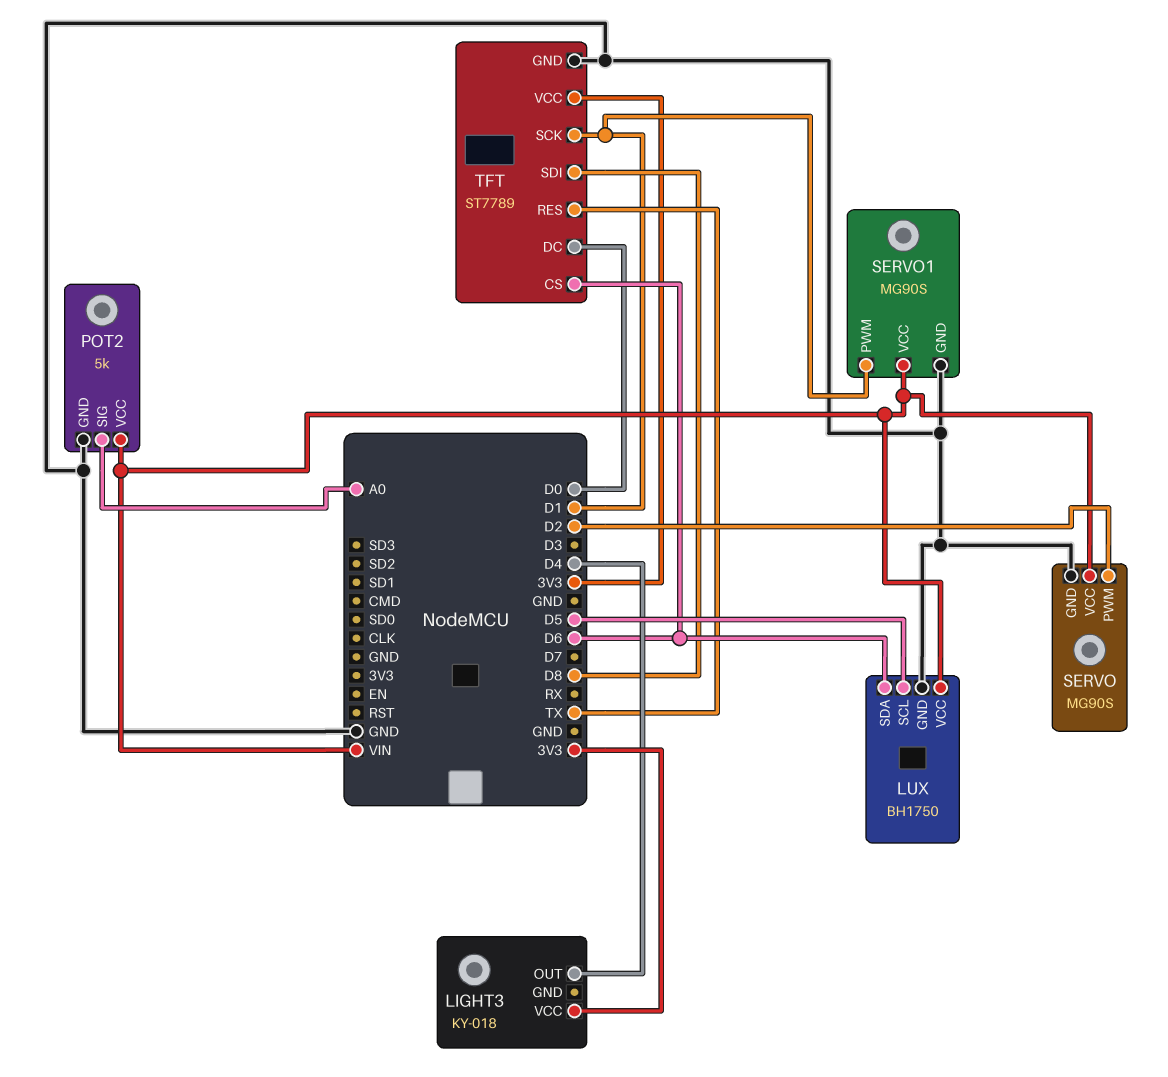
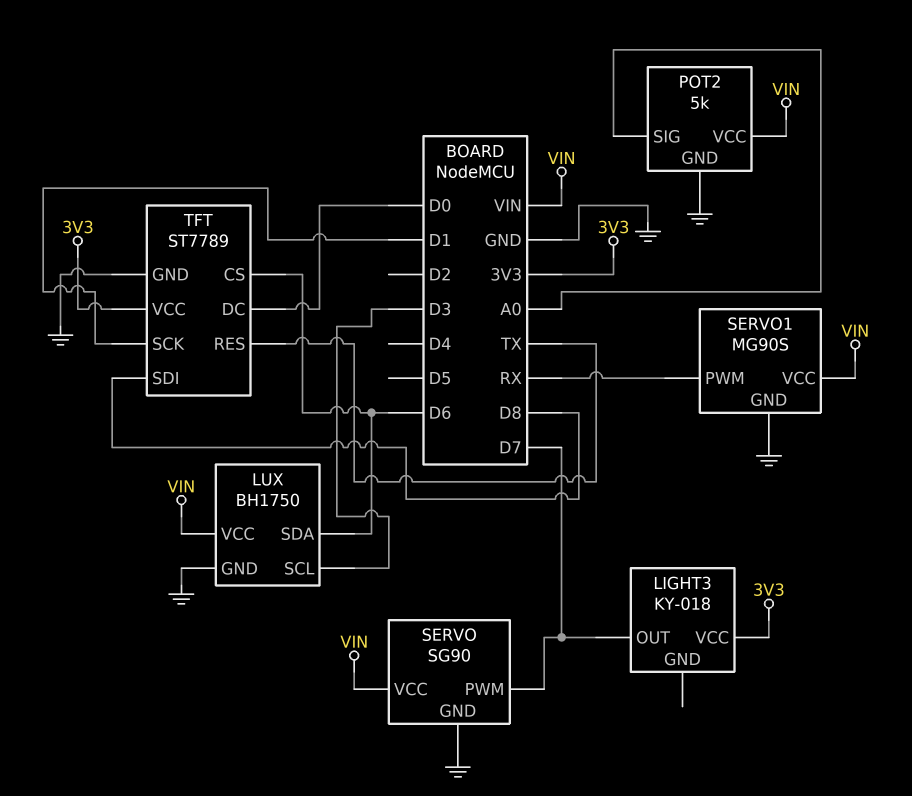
LIGHT3 pin OUT: D4 -> D7
LUX pin SCL: D5 -> D3
SERVO: MG90S -> SG90
SERVO pin PWM: D2 -> D7
SERVO1 pin PWM: D1 -> RX

